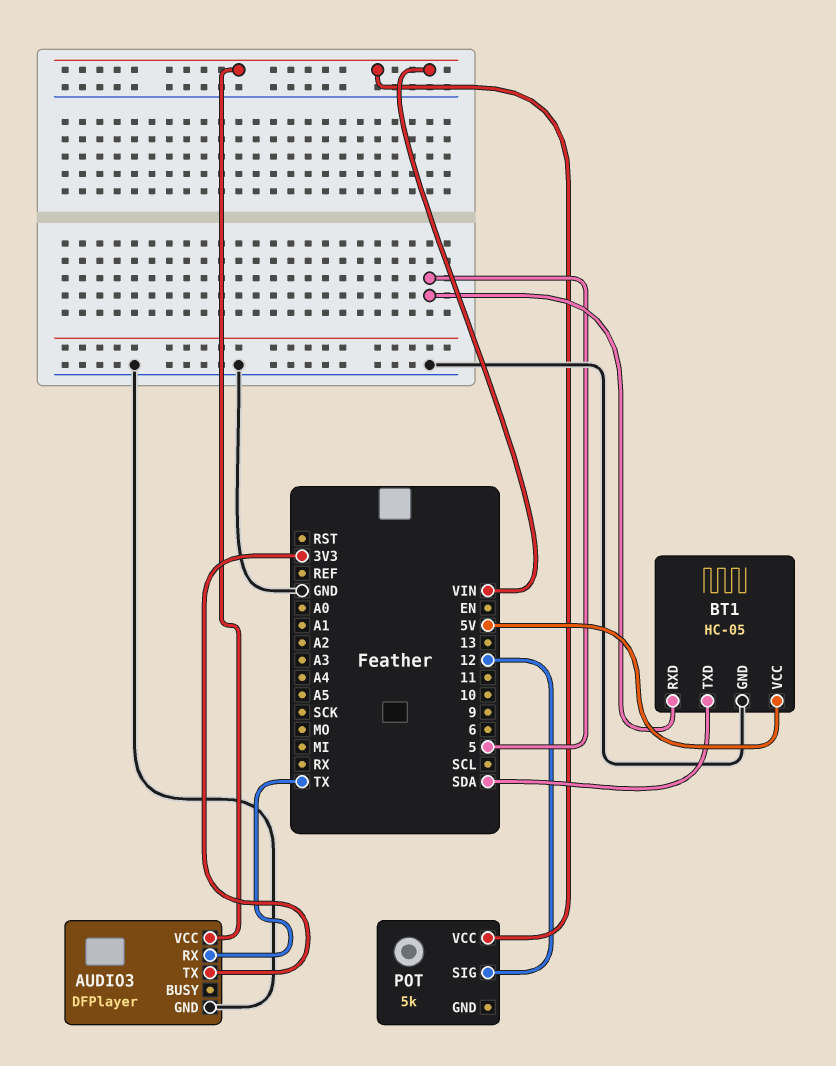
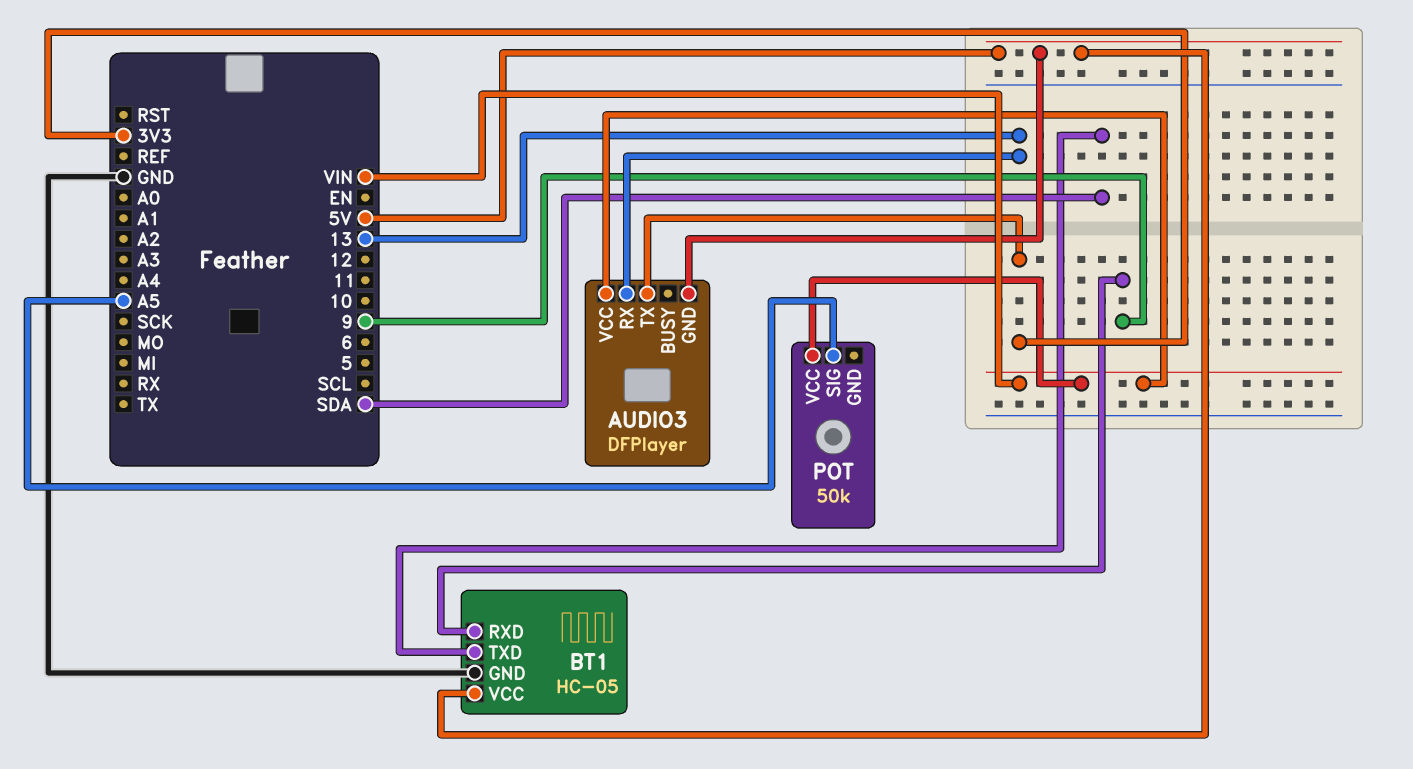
AUDIO3 pin GND: GND -> 5V
AUDIO3 pin RX: TX -> 13
BT1 pin RXD: 5 -> 9
POT: 5k -> 50k
POT pin SIG: 12 -> A5

